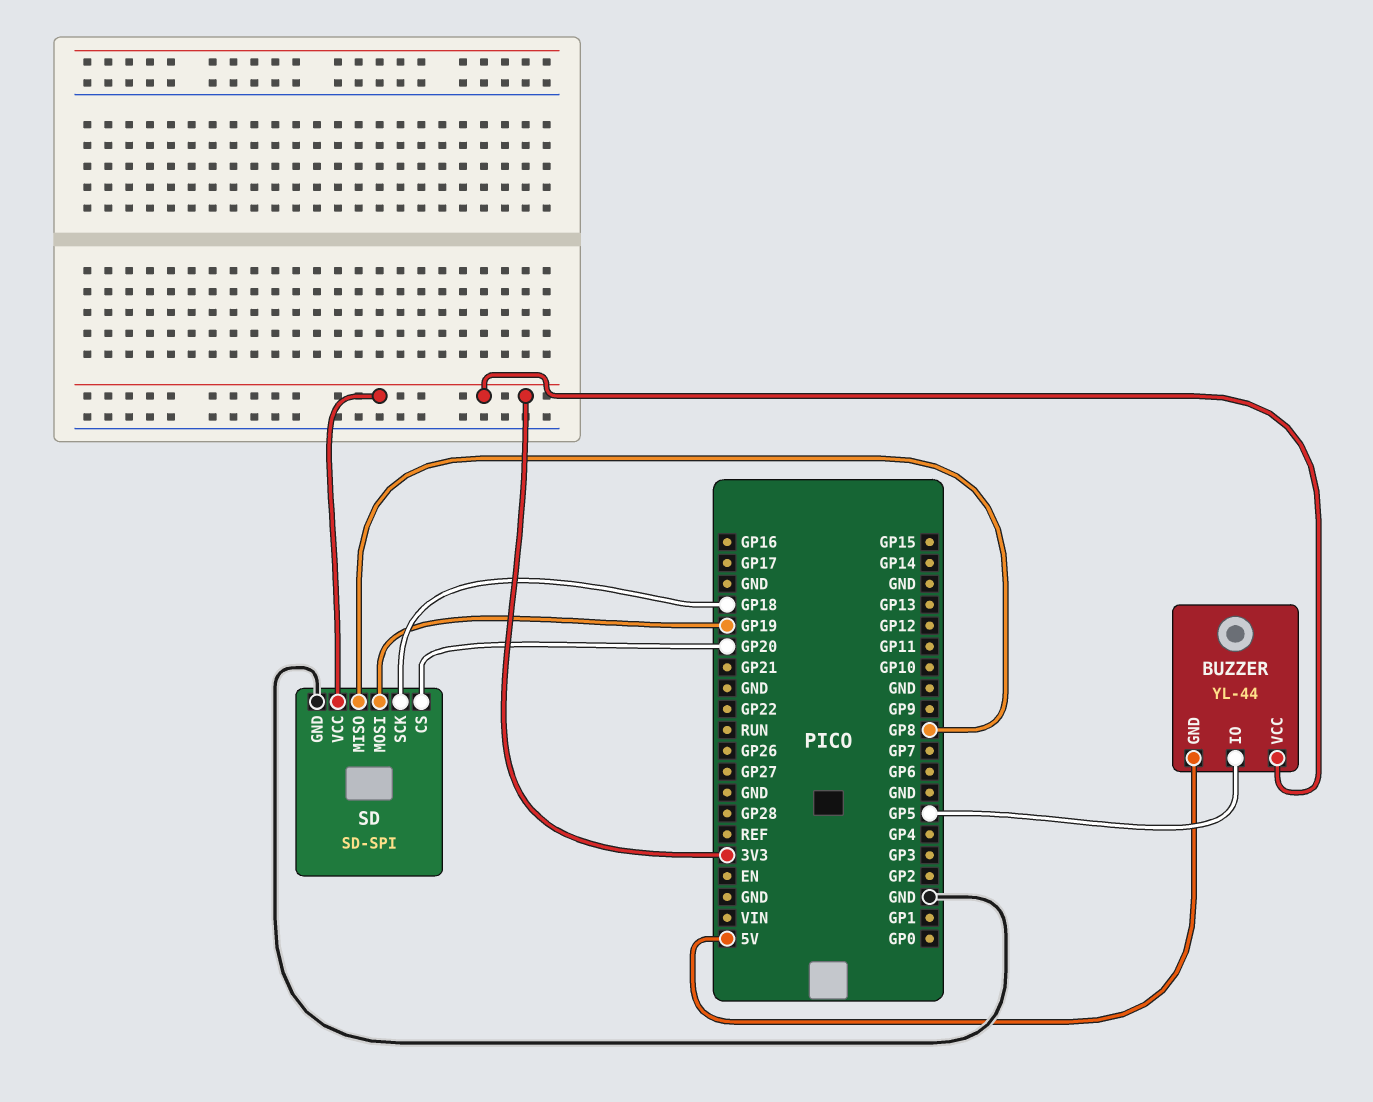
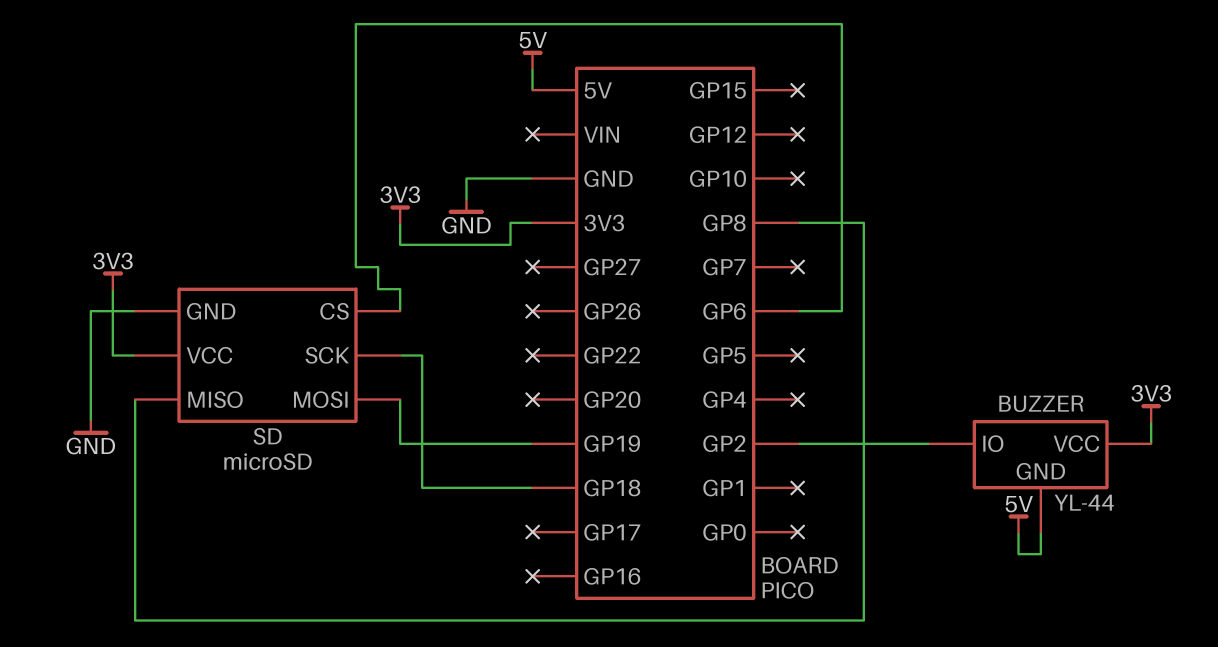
BUZZER pin IO: GP5 -> GP2
SD: SD-SPI -> microSD
SD pin CS: GP20 -> GP6

